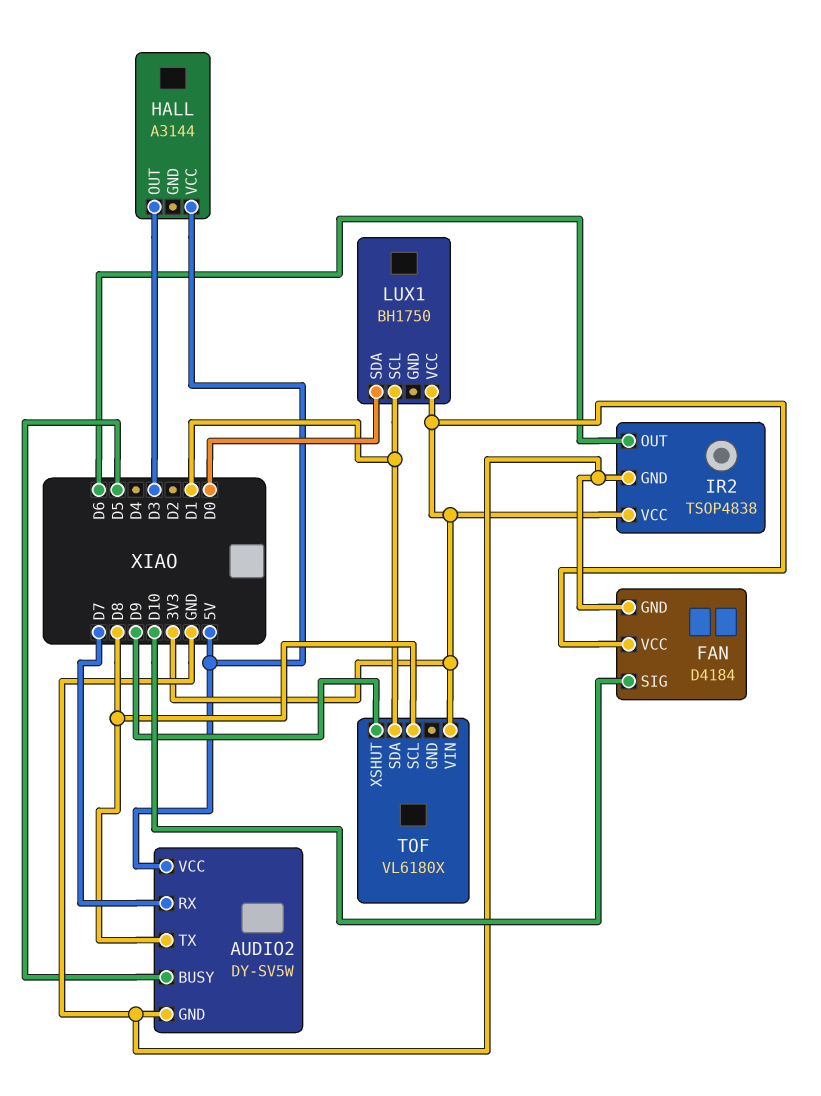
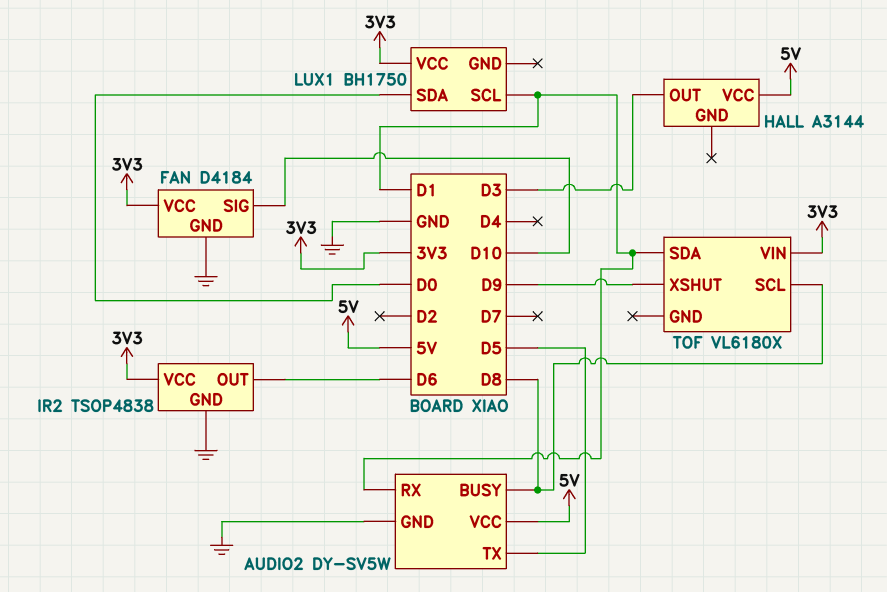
AUDIO2 pin BUSY: D5 -> D8
AUDIO2 pin RX: D7 -> D1
AUDIO2 pin TX: D8 -> D5

